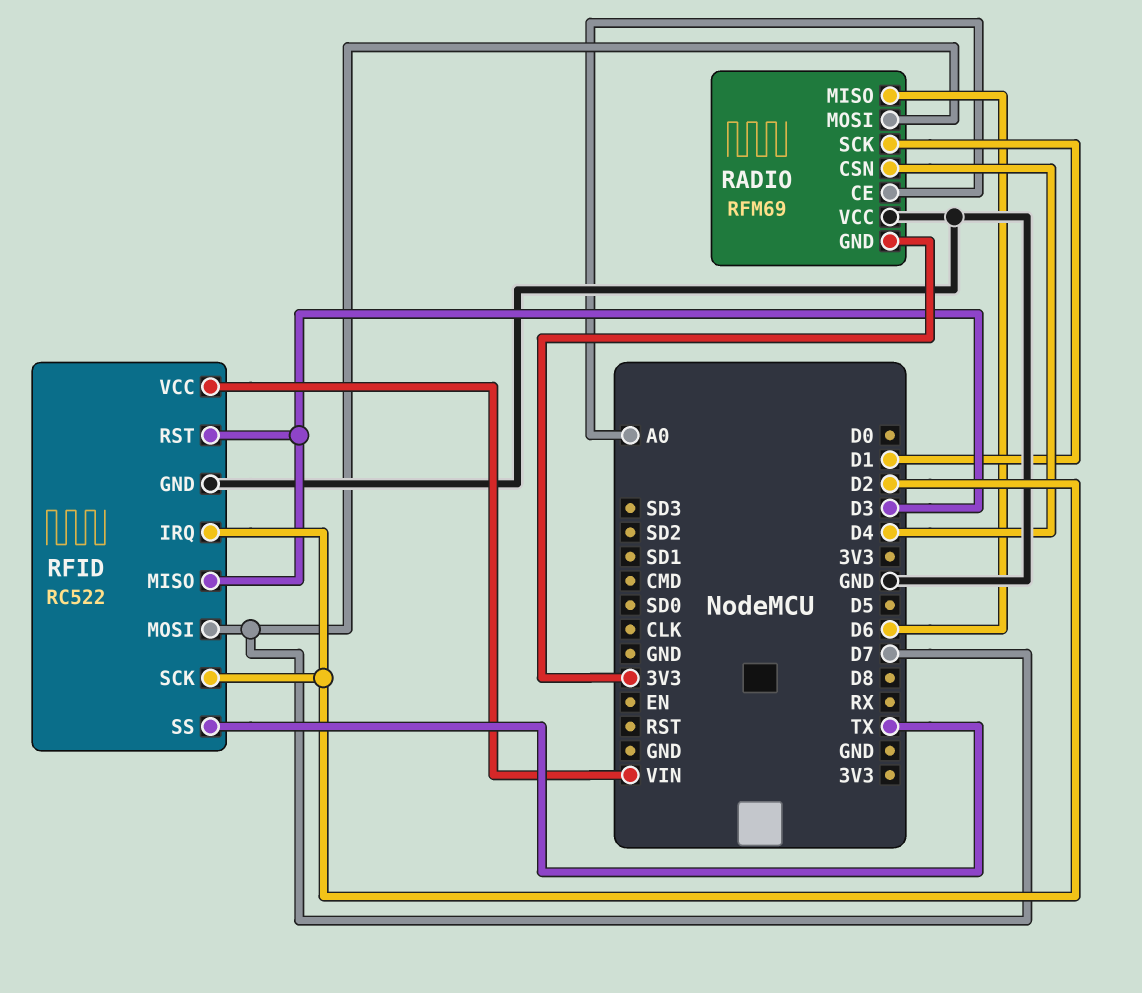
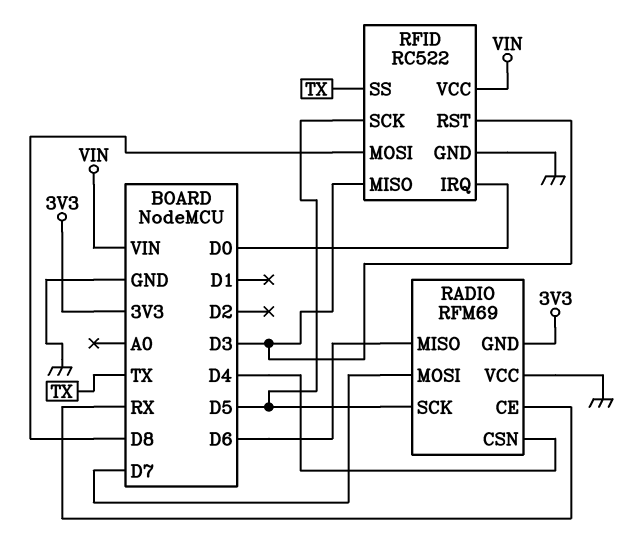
RADIO pin CE: A0 -> RX
RADIO pin SCK: D1 -> D5
RFID pin IRQ: D2 -> D0
RFID pin MOSI: D7 -> D8
RFID pin SCK: D2 -> D5

